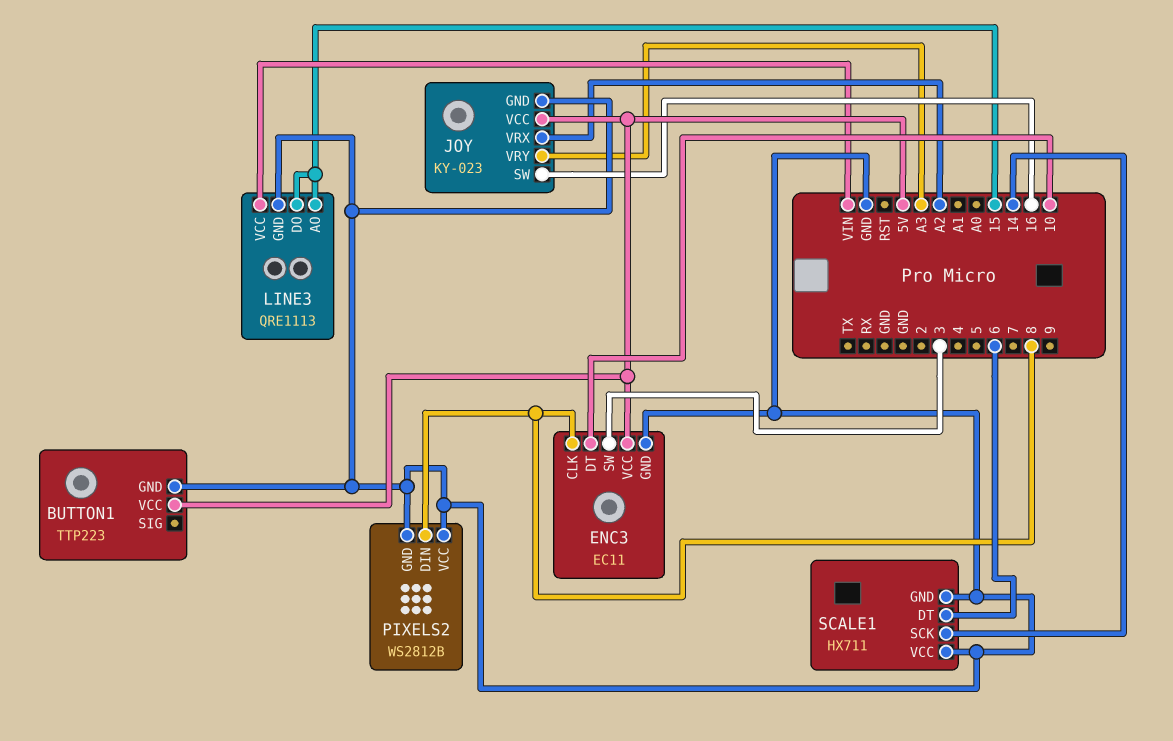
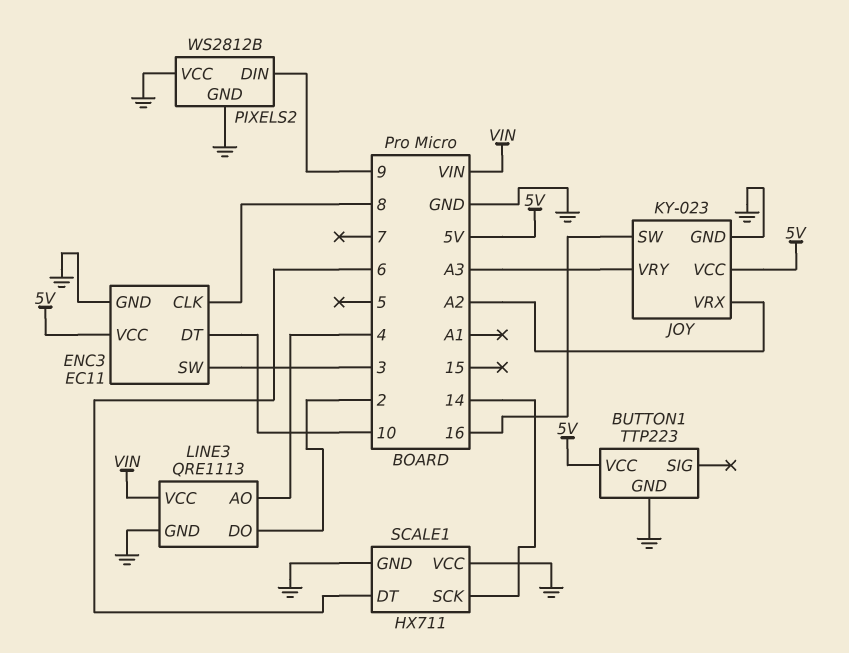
LINE3 pin AO: 15 -> 4
LINE3 pin DO: 15 -> 2
PIXELS2 pin DIN: 8 -> 9

